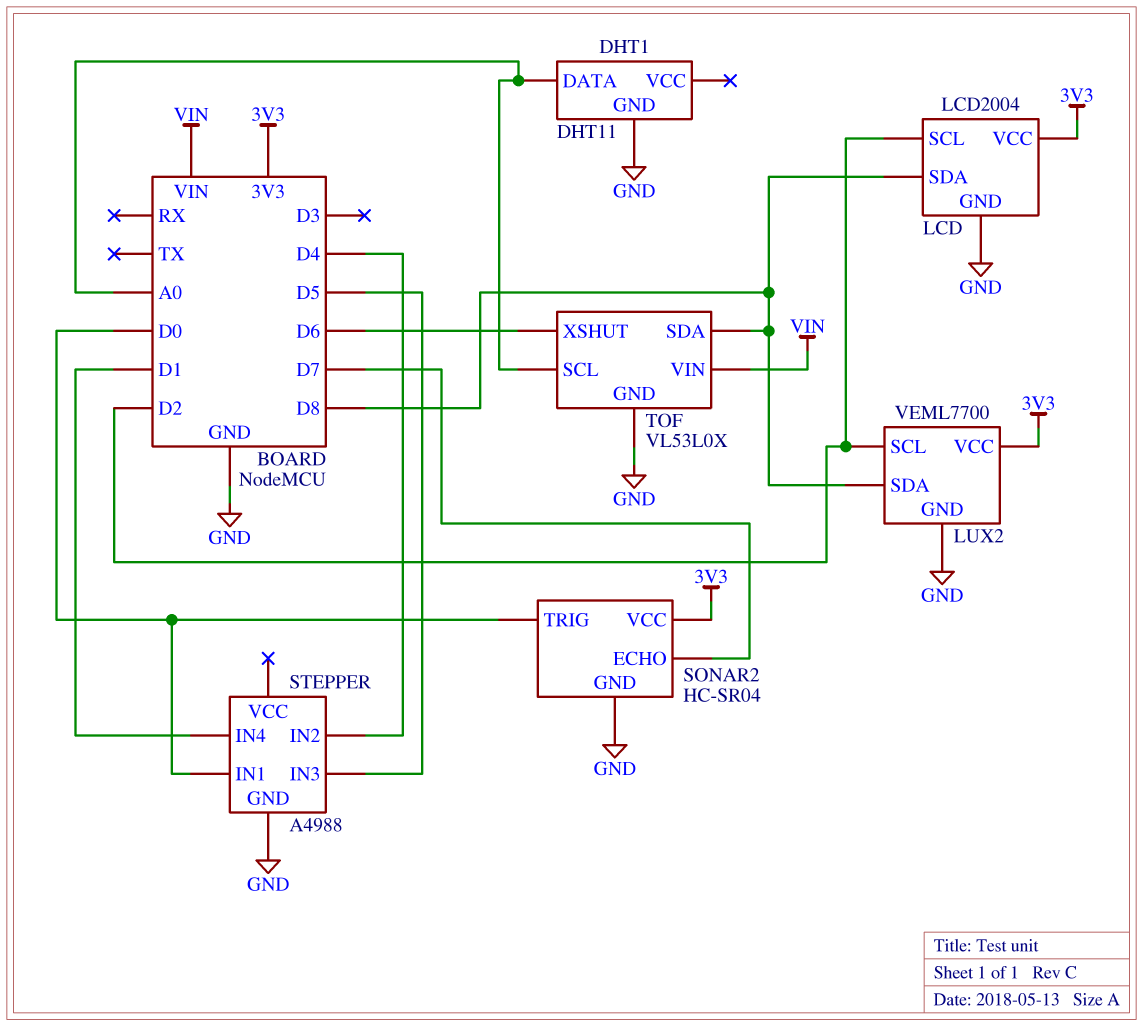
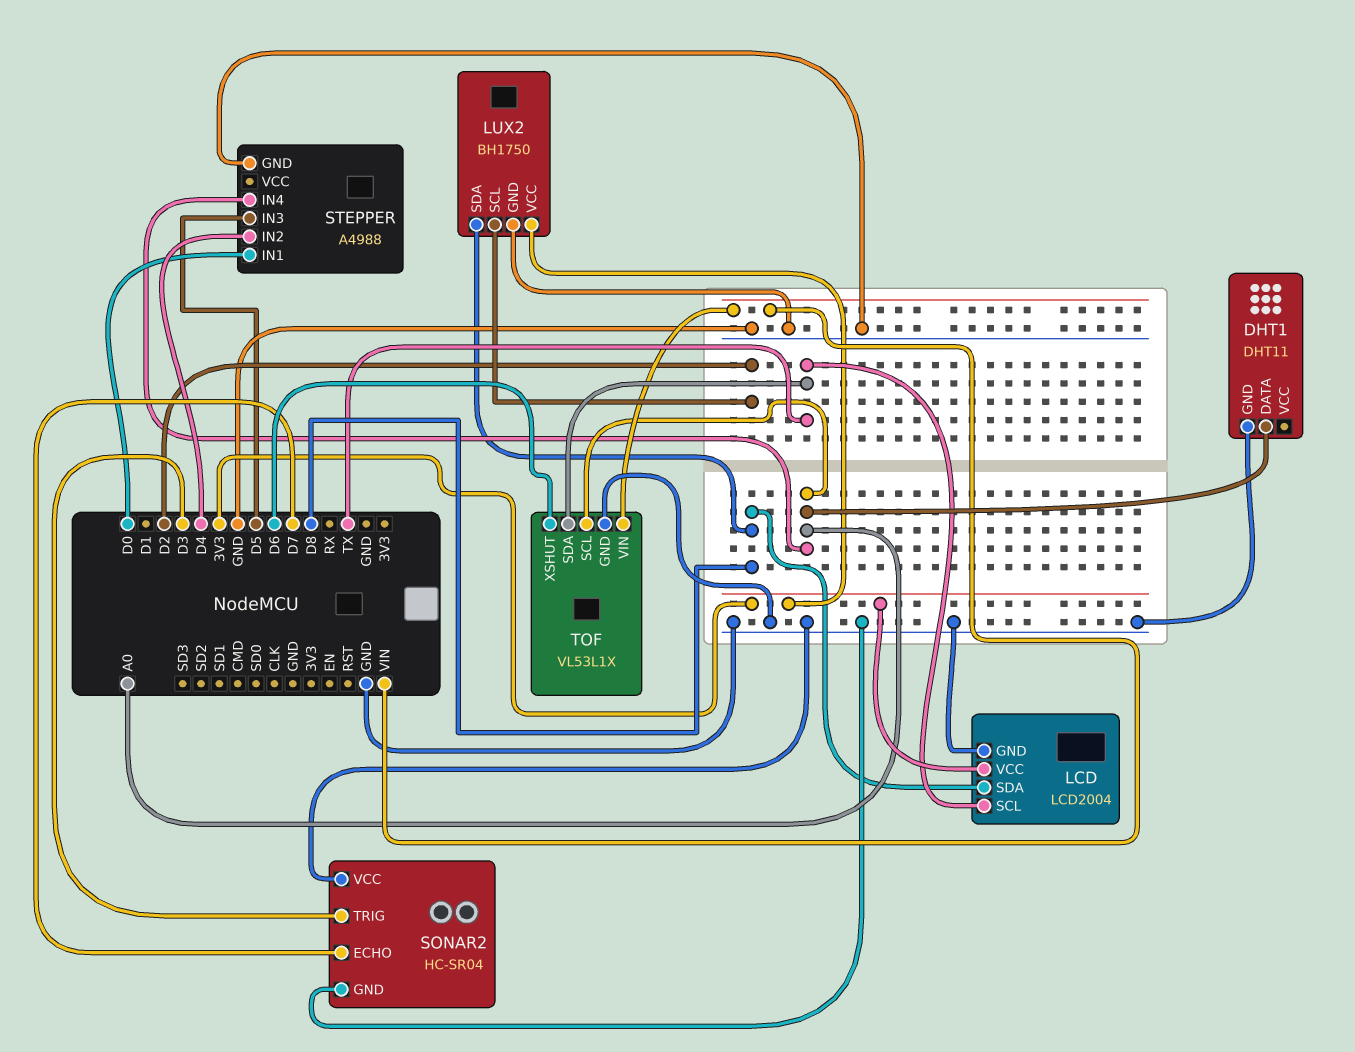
LCD pin SCL: D2 -> TX
LUX2: VEML7700 -> BH1750
SONAR2 pin TRIG: D0 -> D3
SONAR2 pin VCC: 3V3 -> GND
STEPPER pin IN4: D1 -> A0
TOF: VL53L0X -> VL53L1X
TOF pin SDA: D8 -> TX

